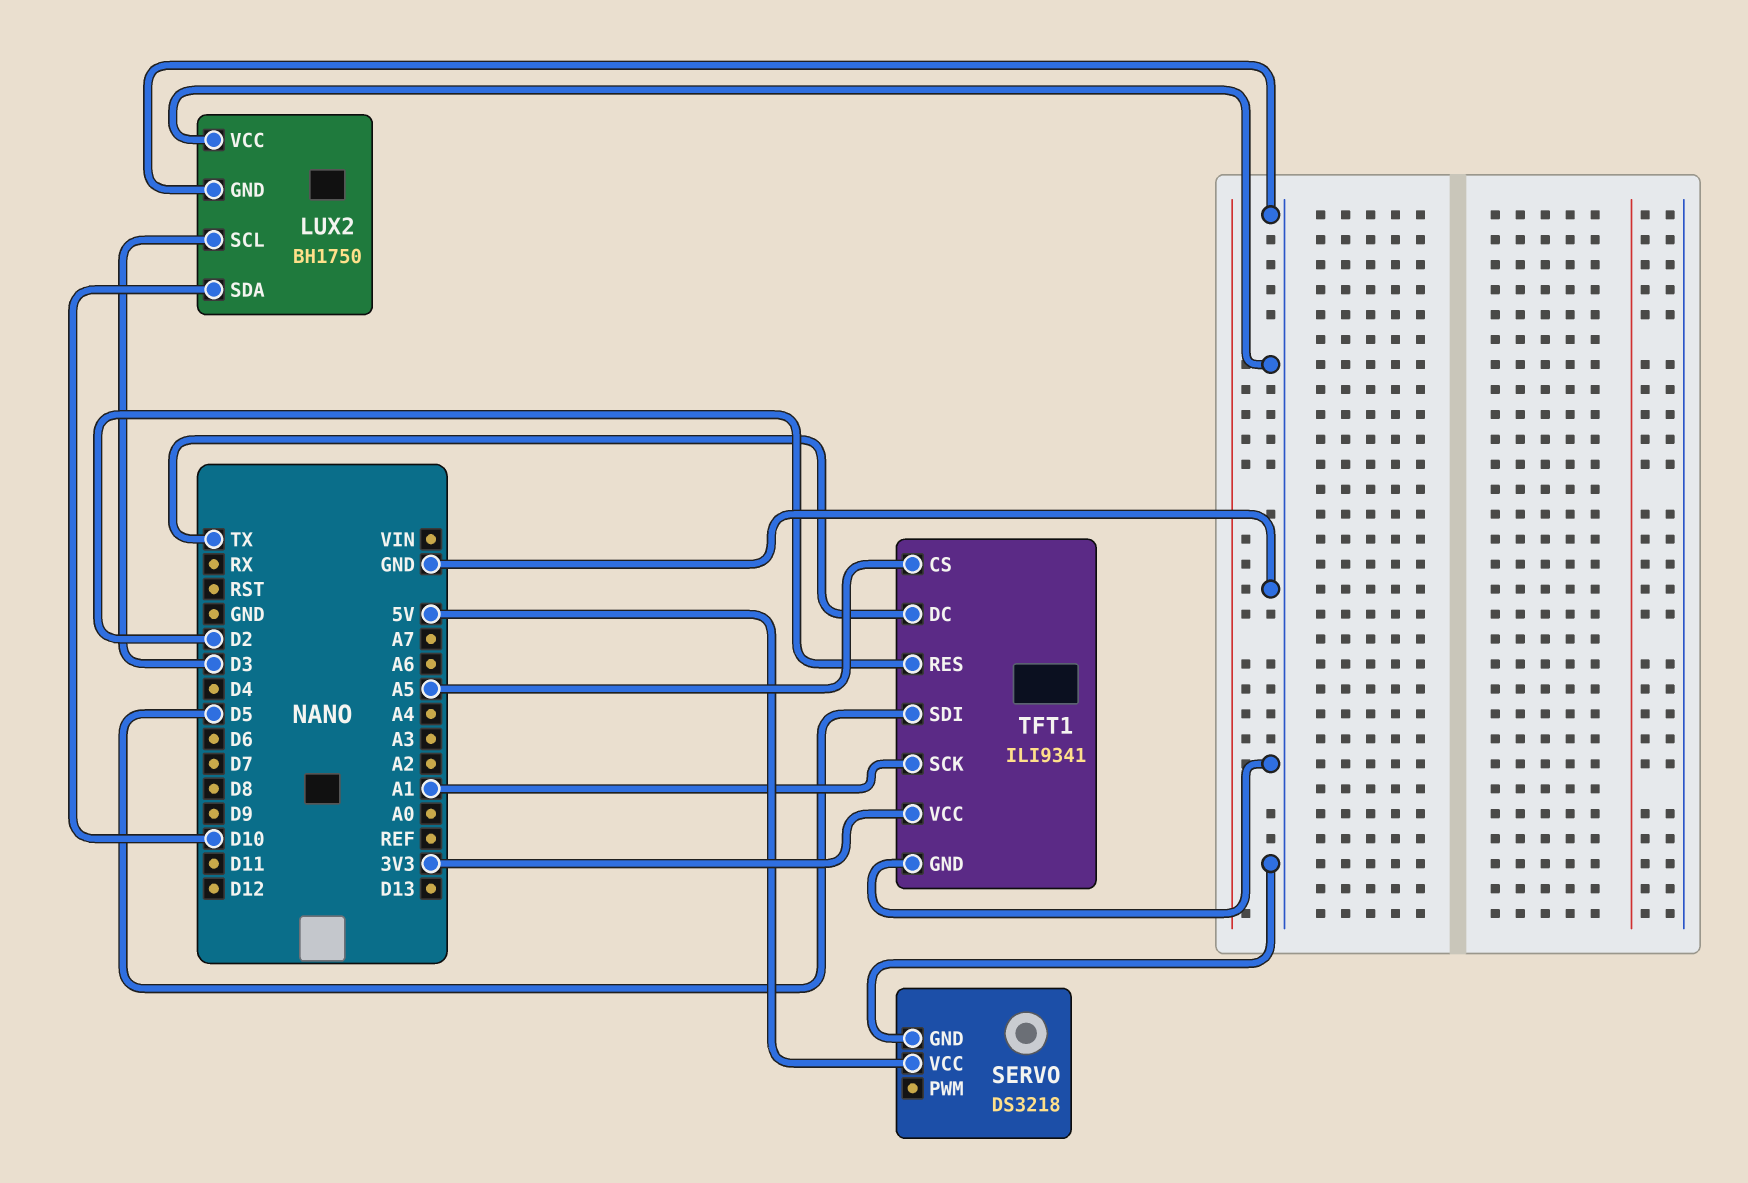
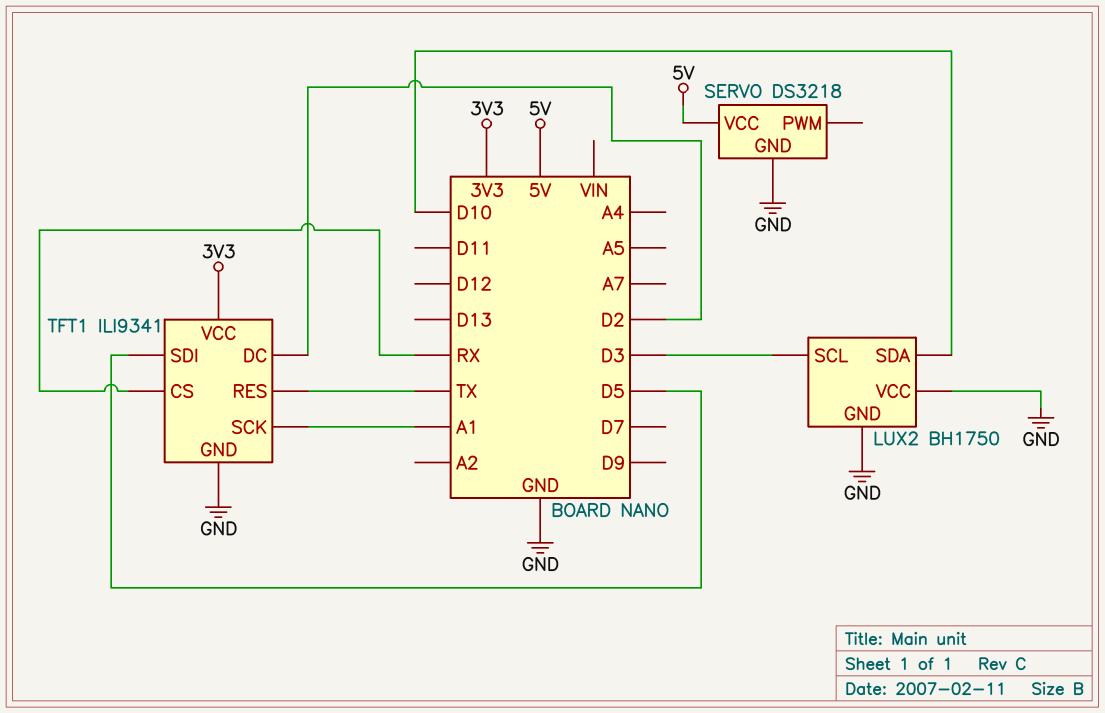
TFT1 pin CS: A5 -> RX
TFT1 pin DC: TX -> D2
TFT1 pin RES: D2 -> TX

